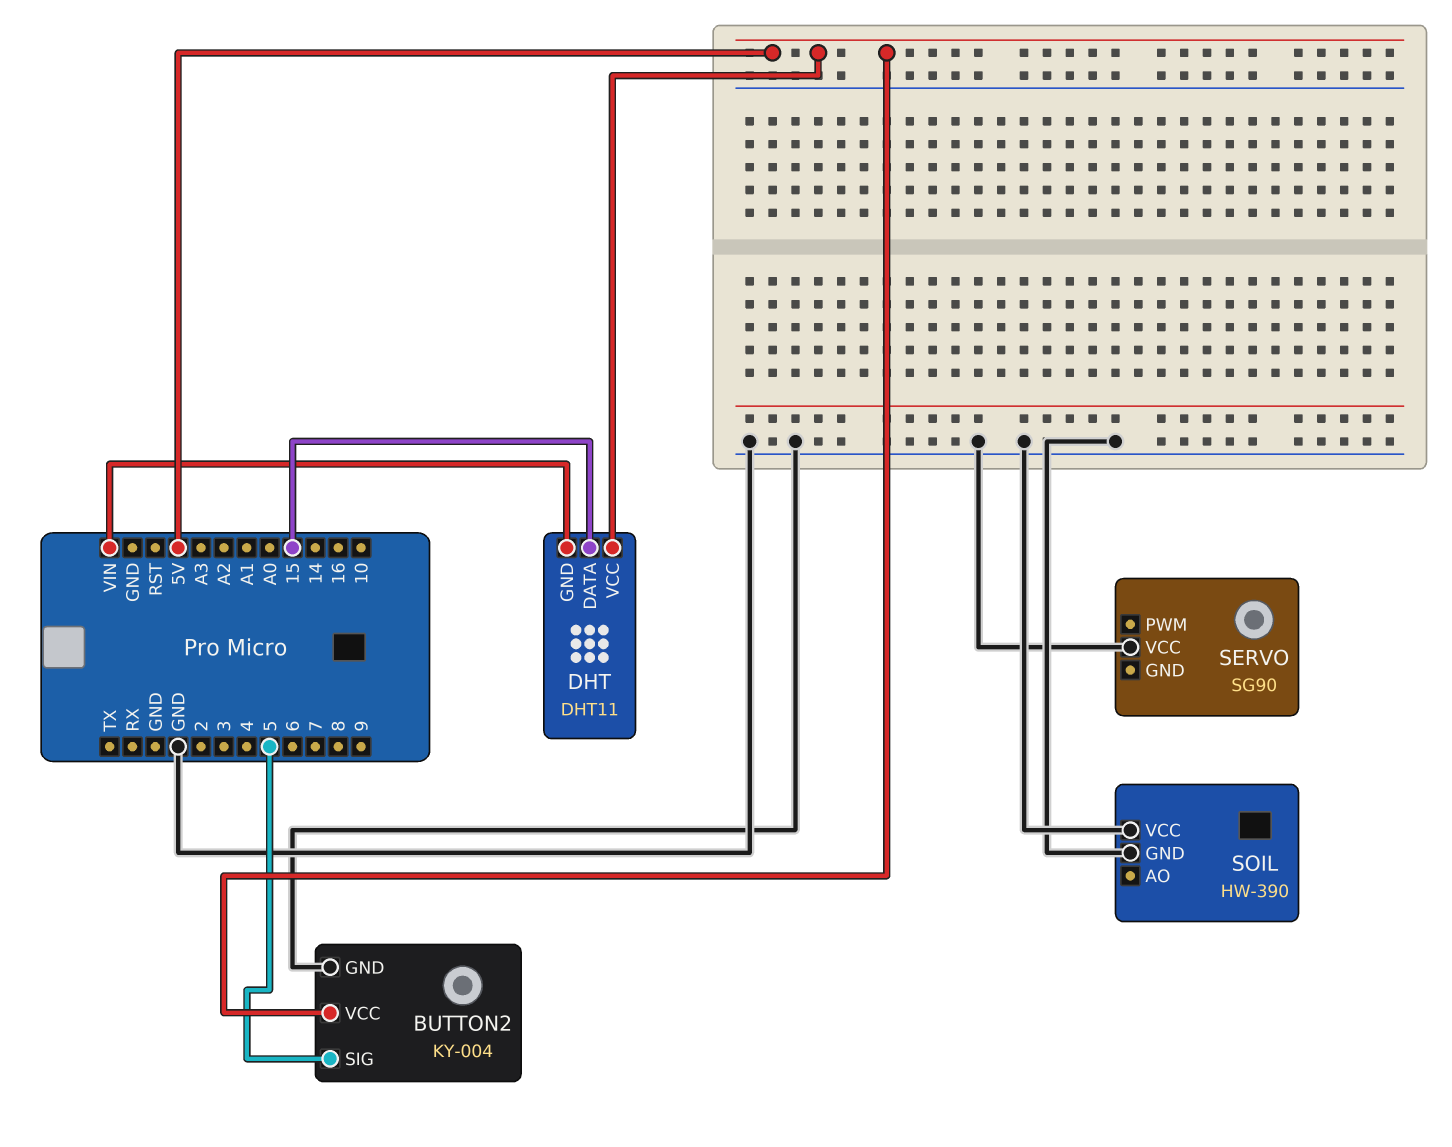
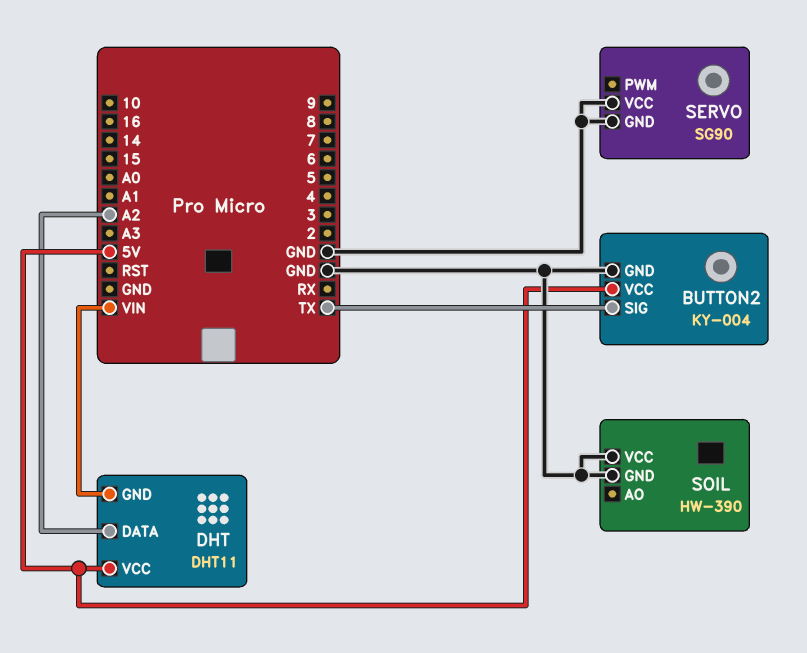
BUTTON2 pin SIG: 5 -> TX
DHT pin DATA: 15 -> A2
SERVO pin GND: none -> GND

